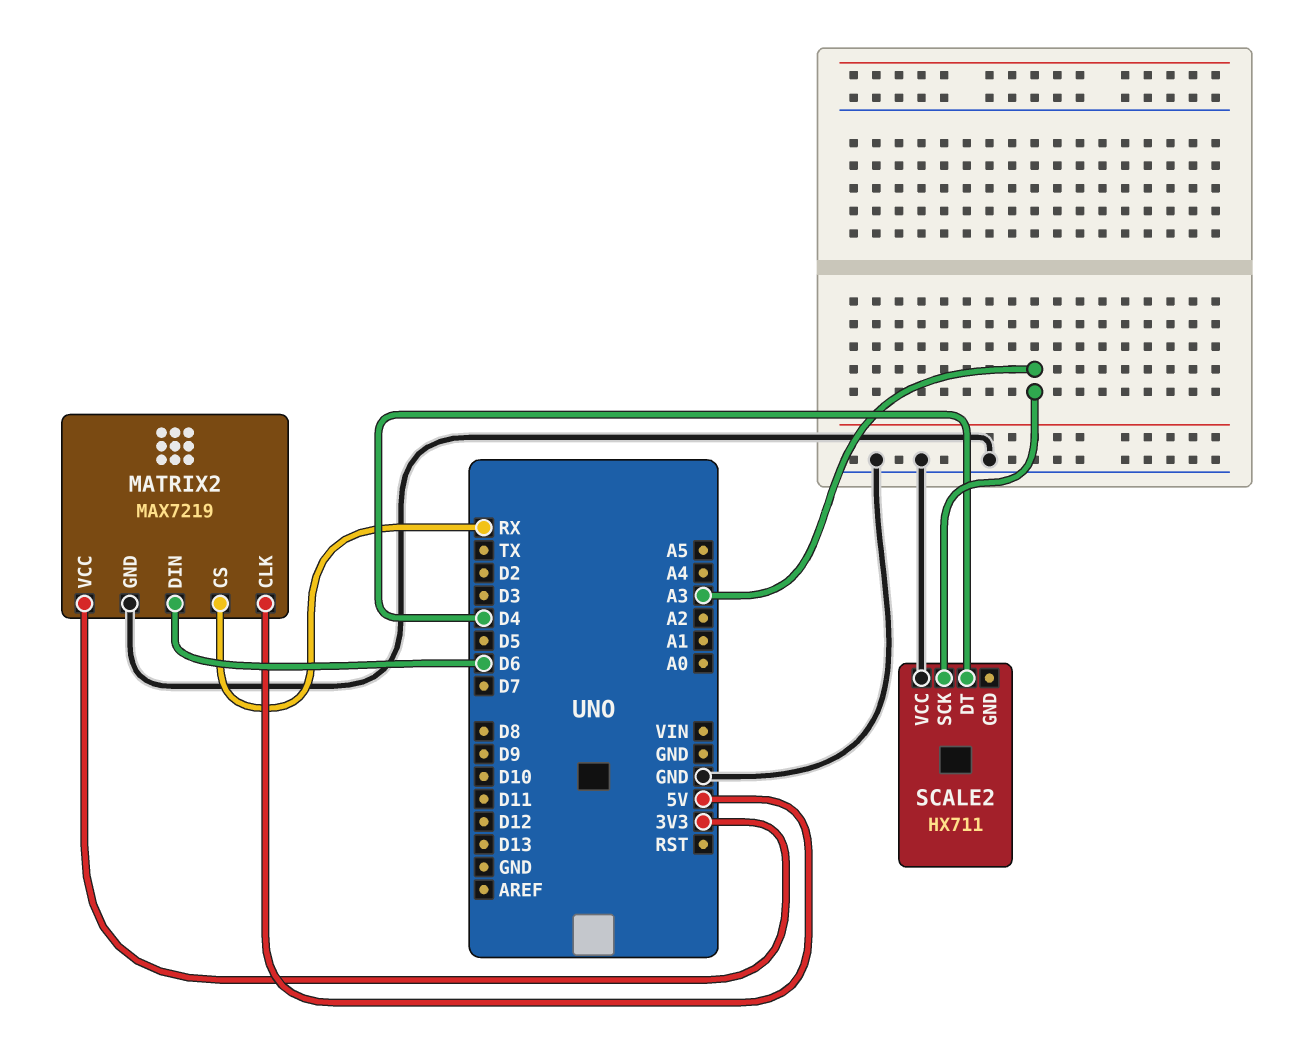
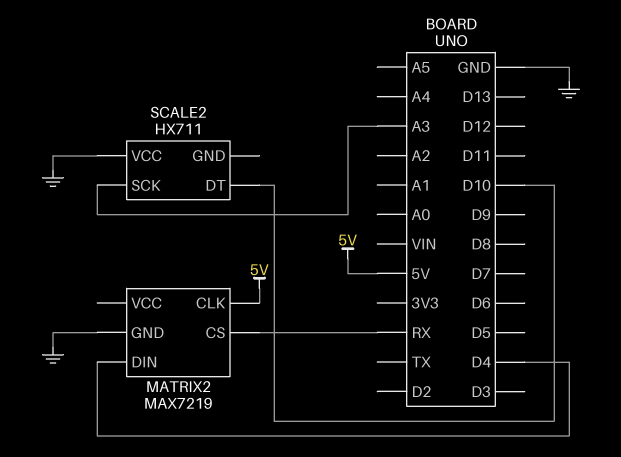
MATRIX2 pin DIN: D6 -> D4
MATRIX2 pin VCC: 3V3 -> none
SCALE2 pin DT: D4 -> D10

